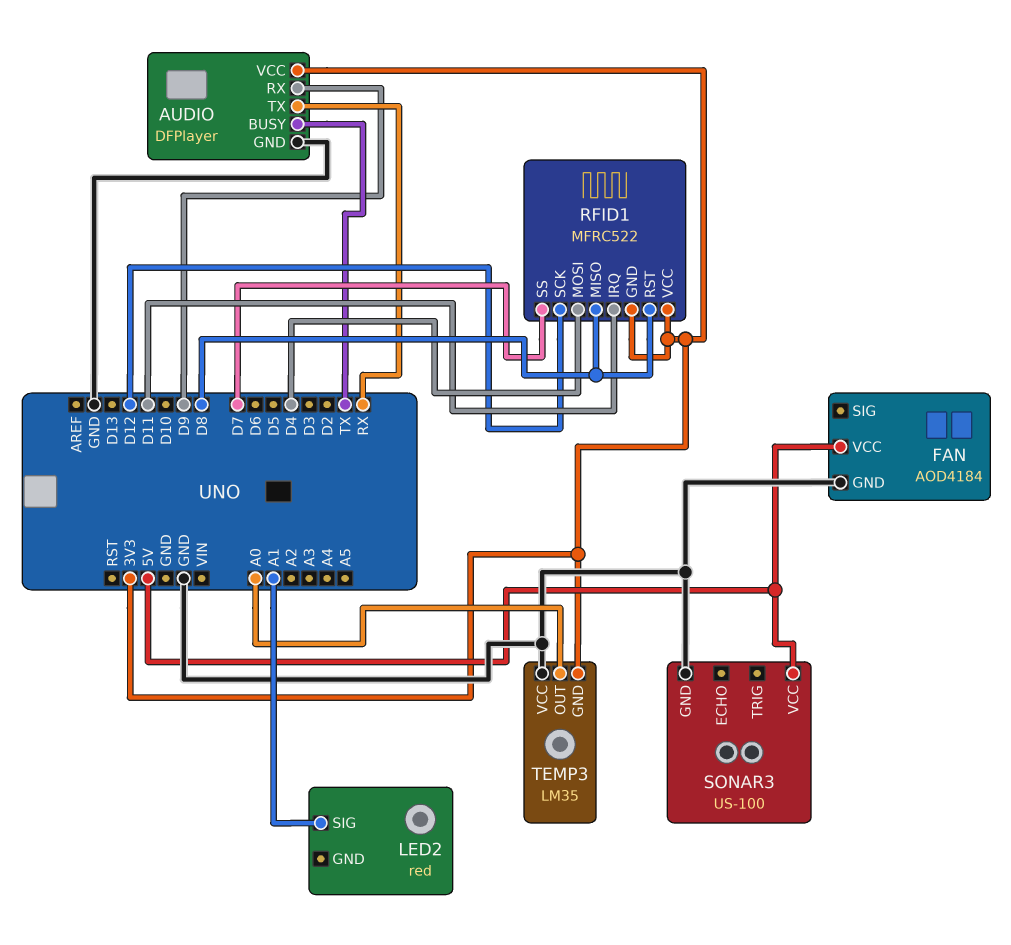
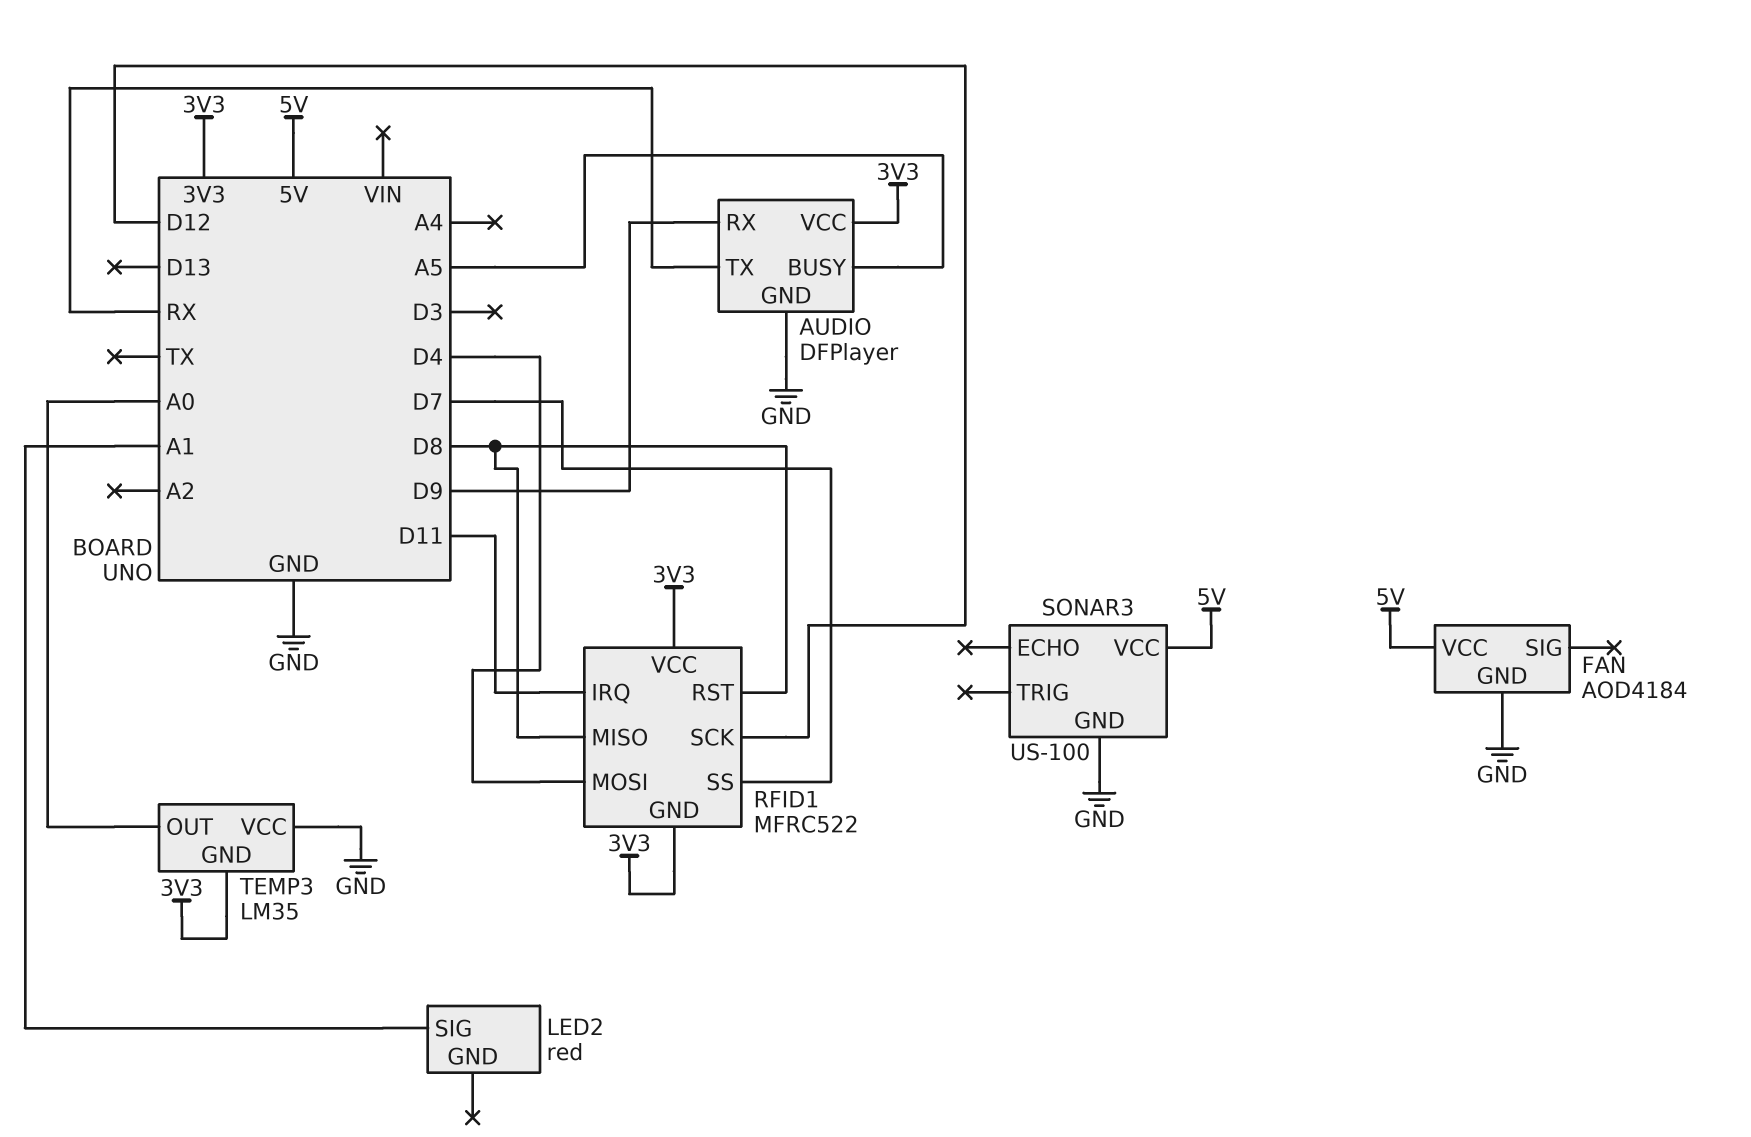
AUDIO pin BUSY: TX -> A5

